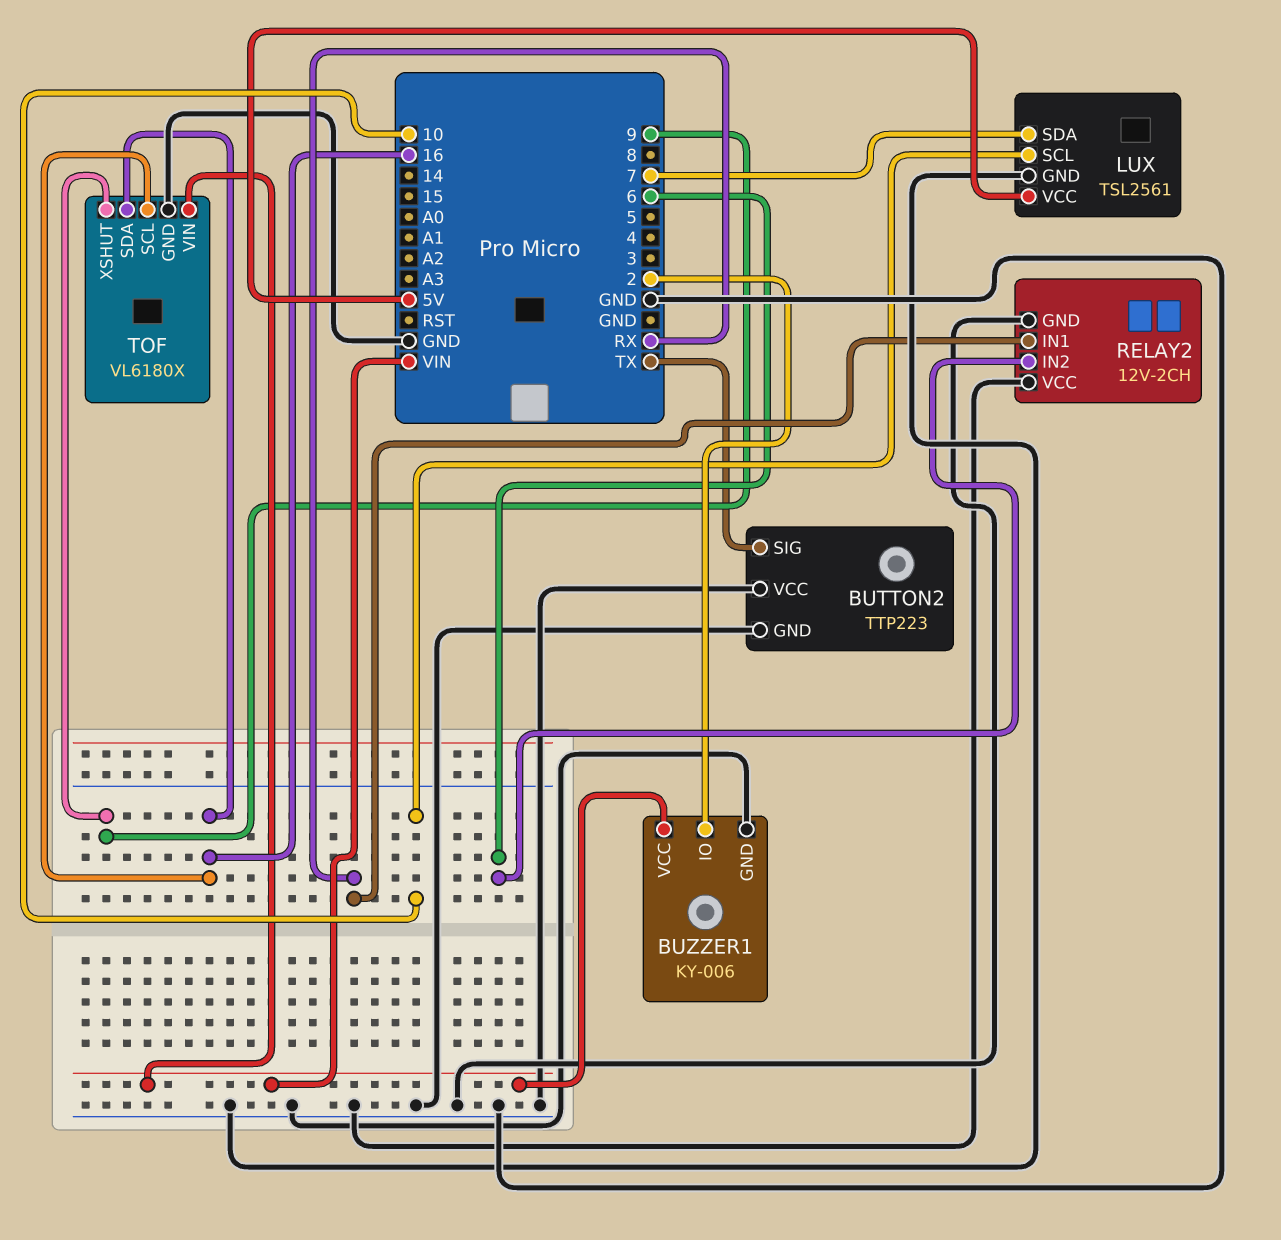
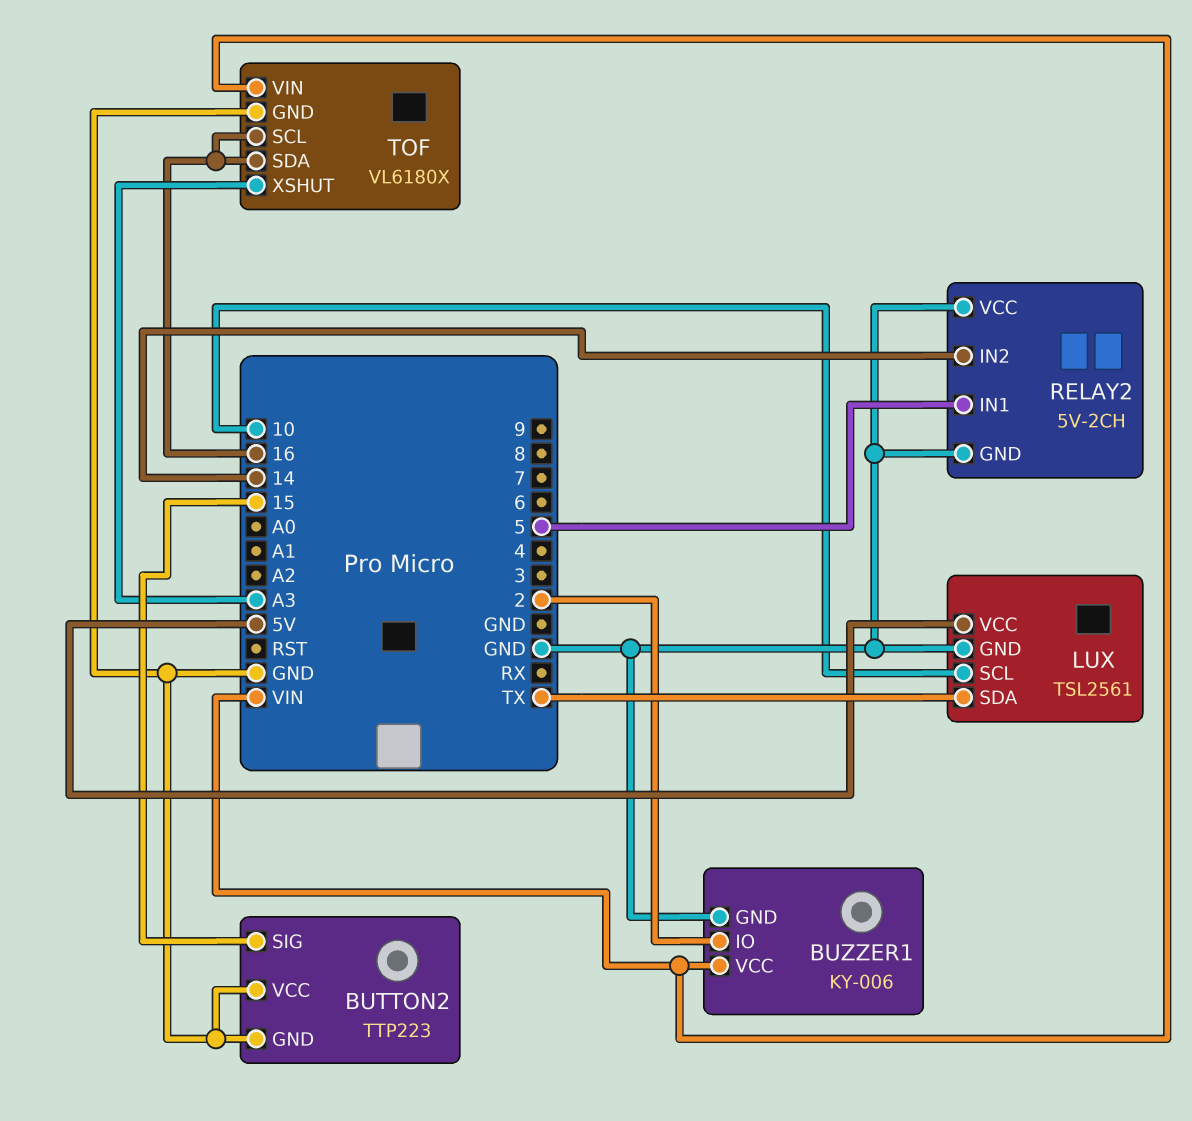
BUTTON2 pin SIG: TX -> 15
LUX pin SDA: 7 -> TX
RELAY2: 12V-2CH -> 5V-2CH
RELAY2 pin IN1: RX -> 5
RELAY2 pin IN2: 6 -> 14
TOF pin XSHUT: 9 -> A3

